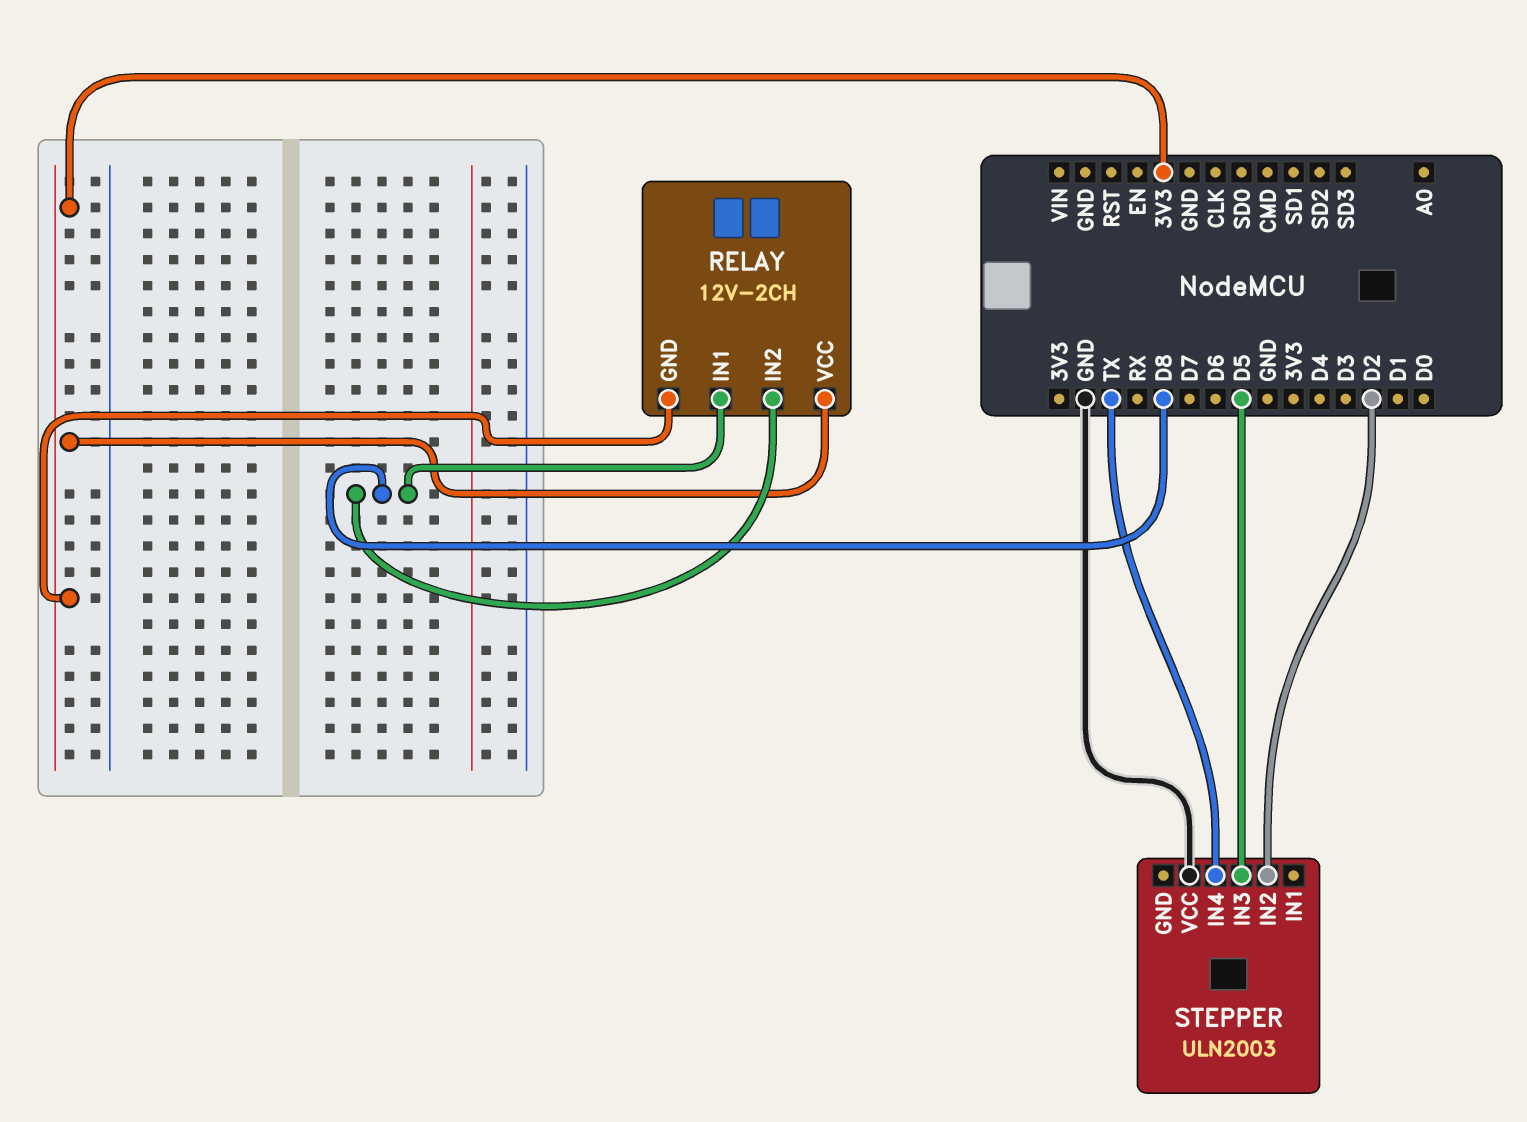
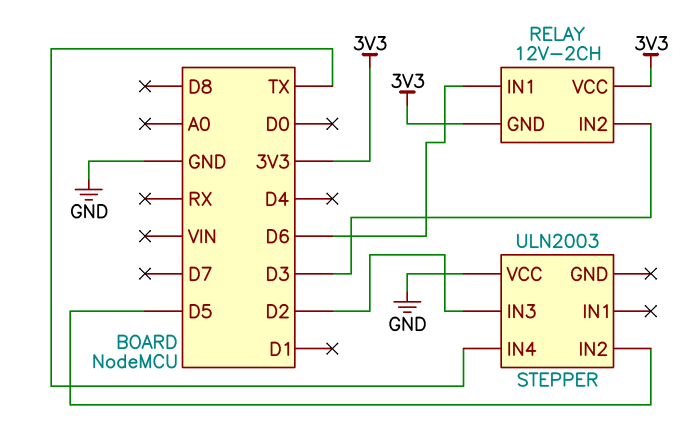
RELAY pin IN1: D8 -> D6
RELAY pin IN2: D8 -> D3
STEPPER pin IN2: D2 -> D5
STEPPER pin IN3: D5 -> D2

